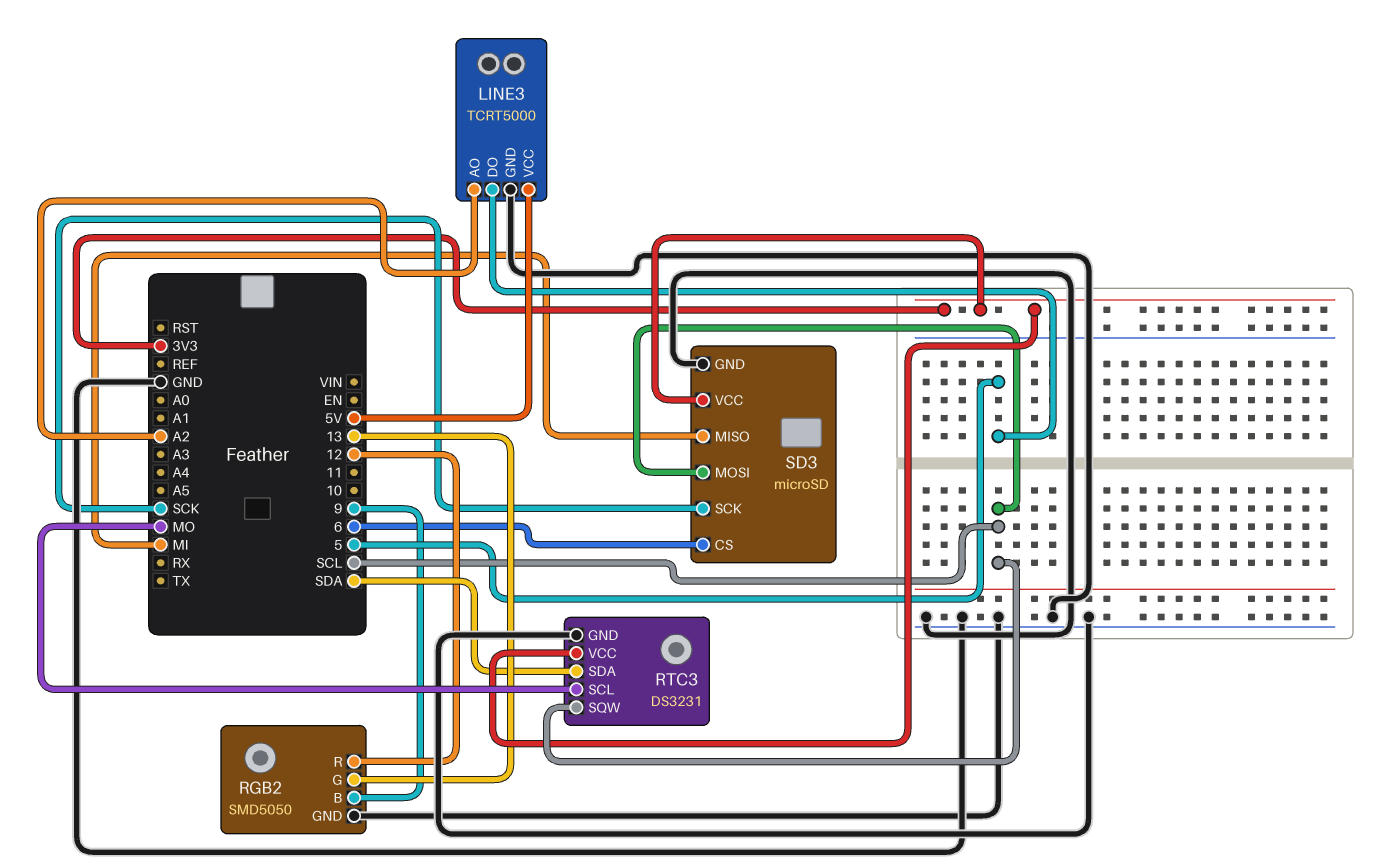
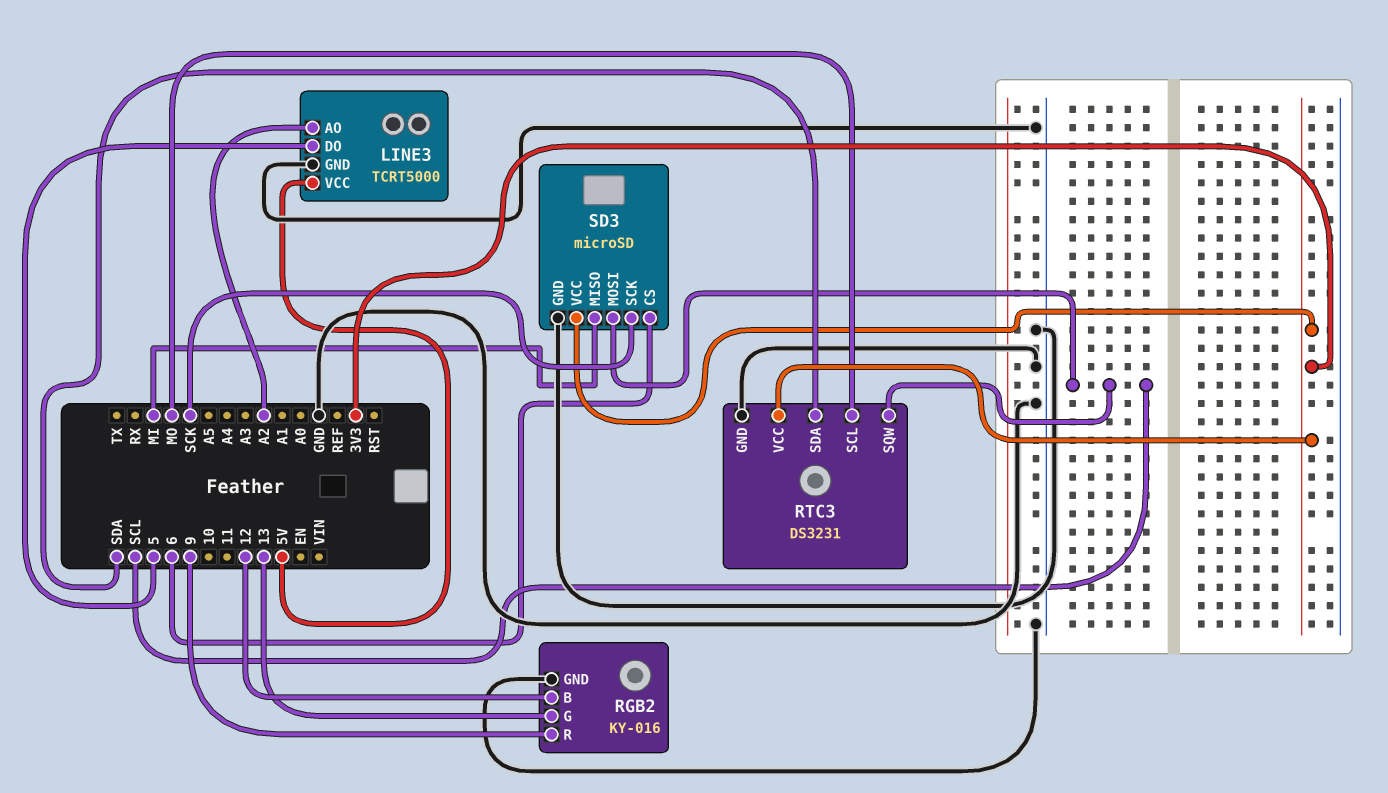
RGB2: SMD5050 -> KY-016
RGB2 pin B: 9 -> 12
RGB2 pin R: 12 -> 9

